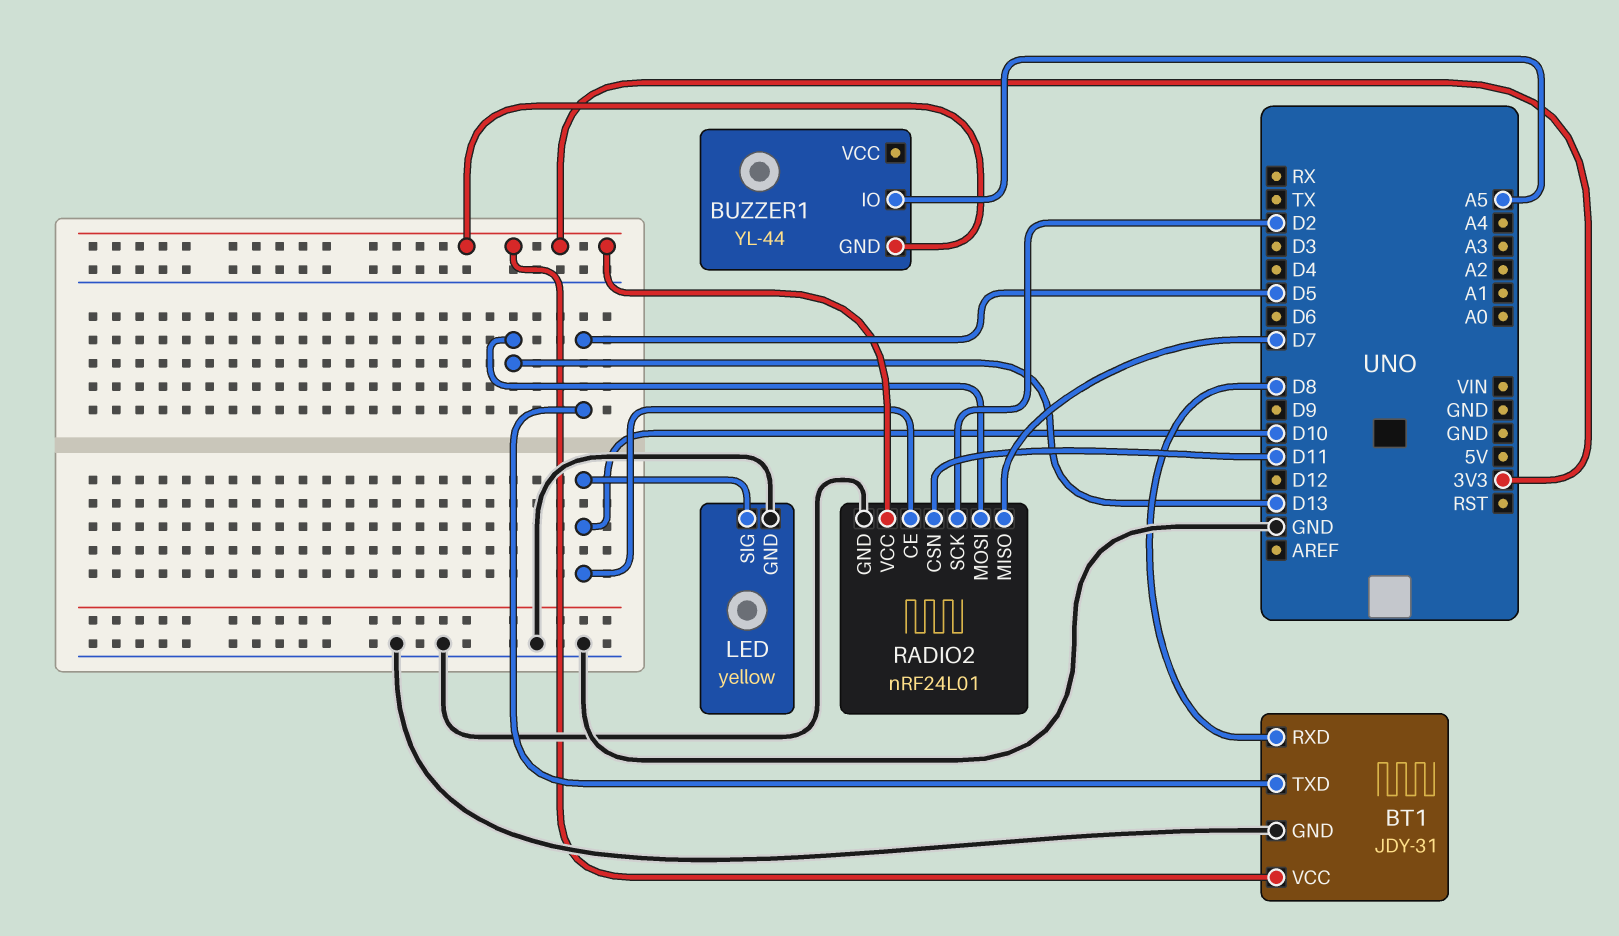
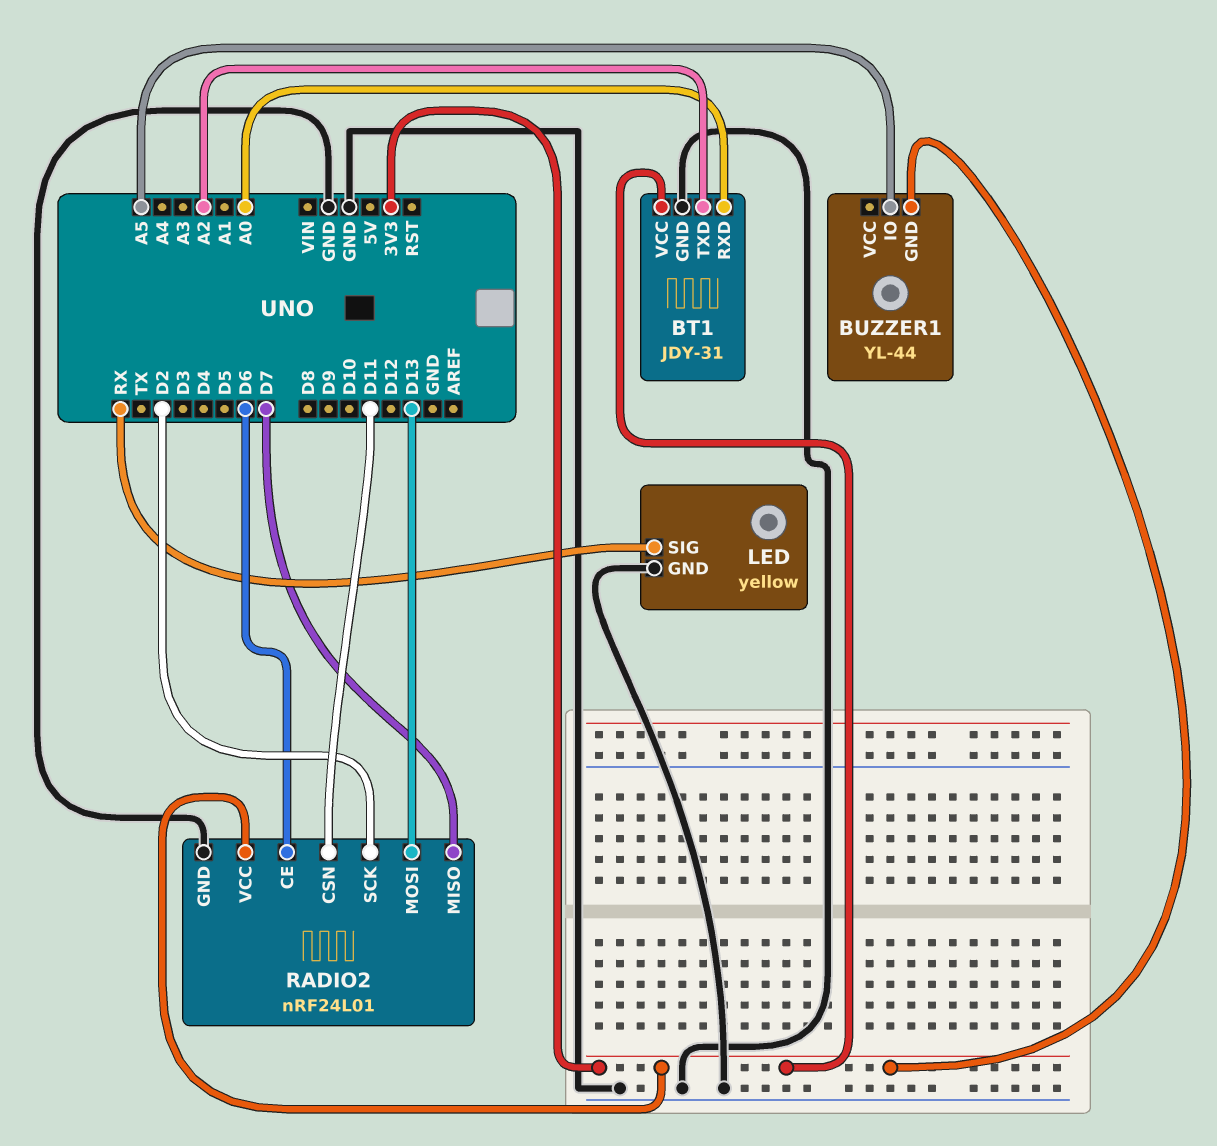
BT1 pin RXD: D8 -> A0
BT1 pin TXD: D5 -> A2
LED pin SIG: D10 -> RX
RADIO2 pin CE: D10 -> D6

